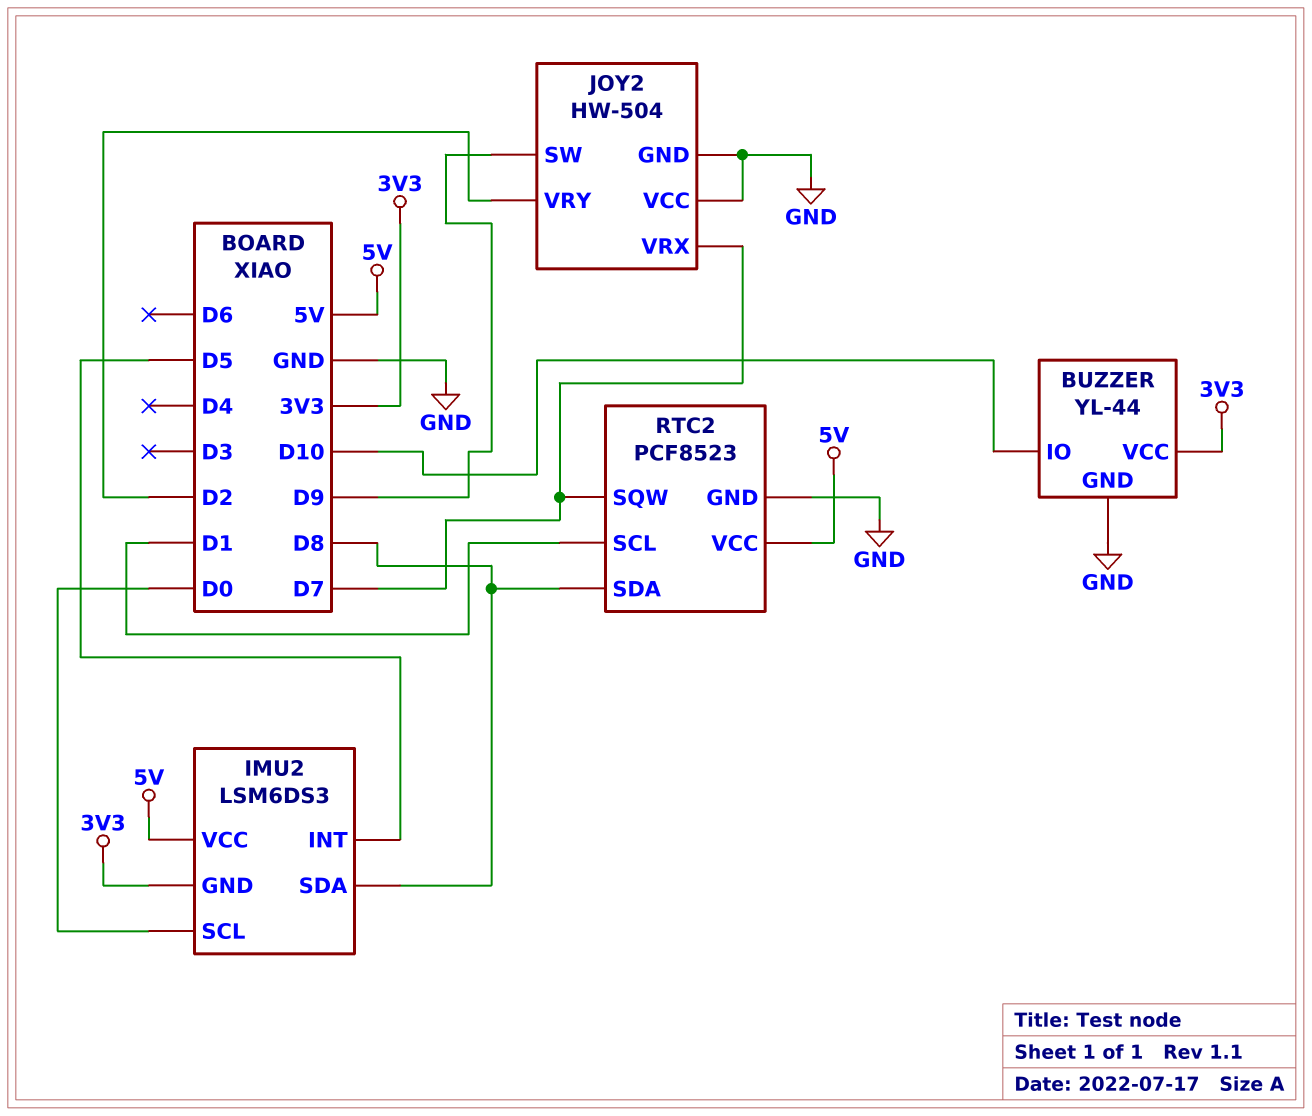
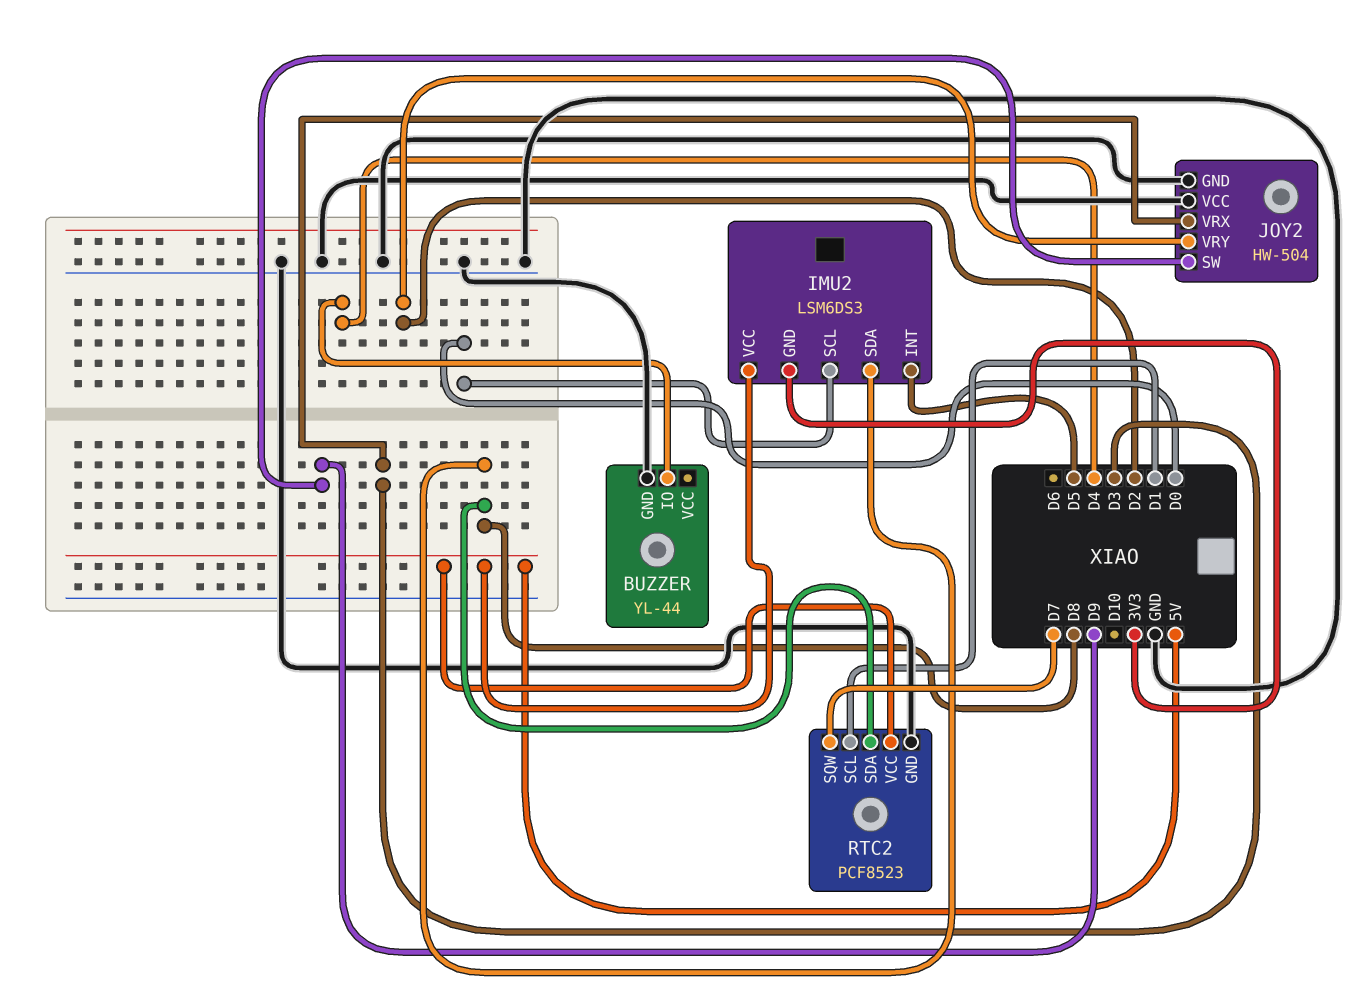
BUZZER pin IO: D10 -> D4
BUZZER pin VCC: 3V3 -> none
JOY2 pin VRX: D7 -> D3

